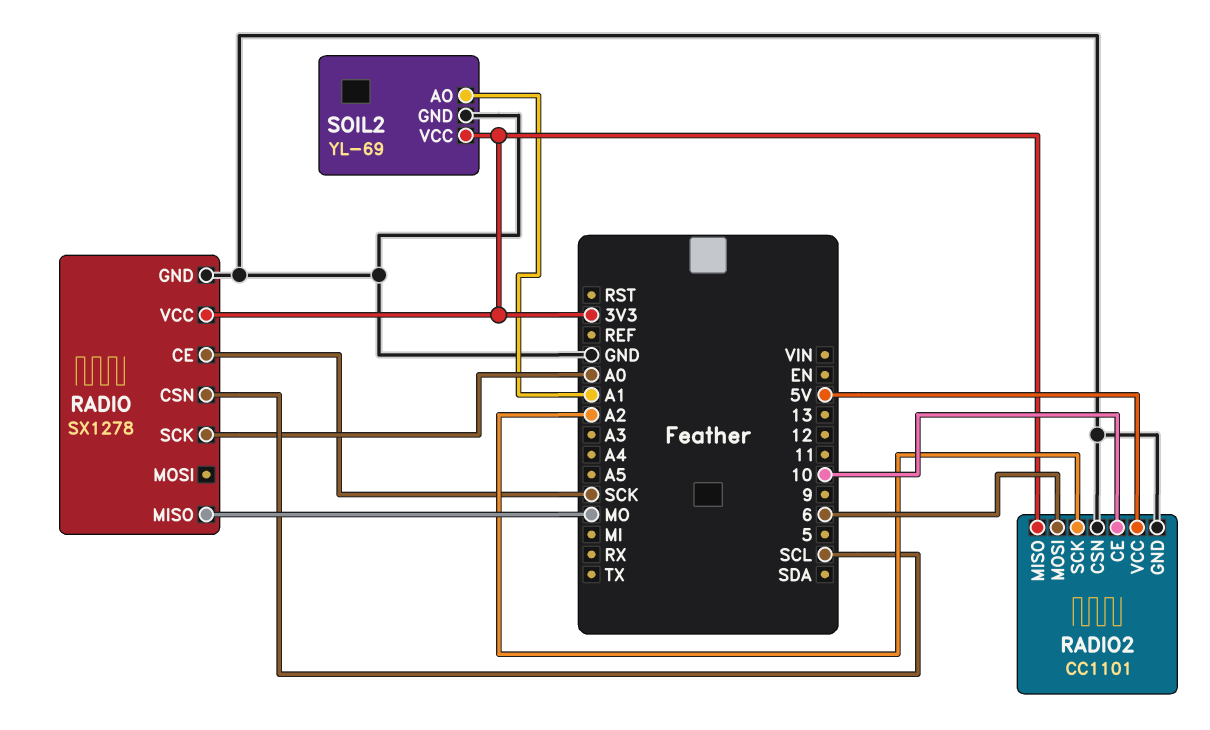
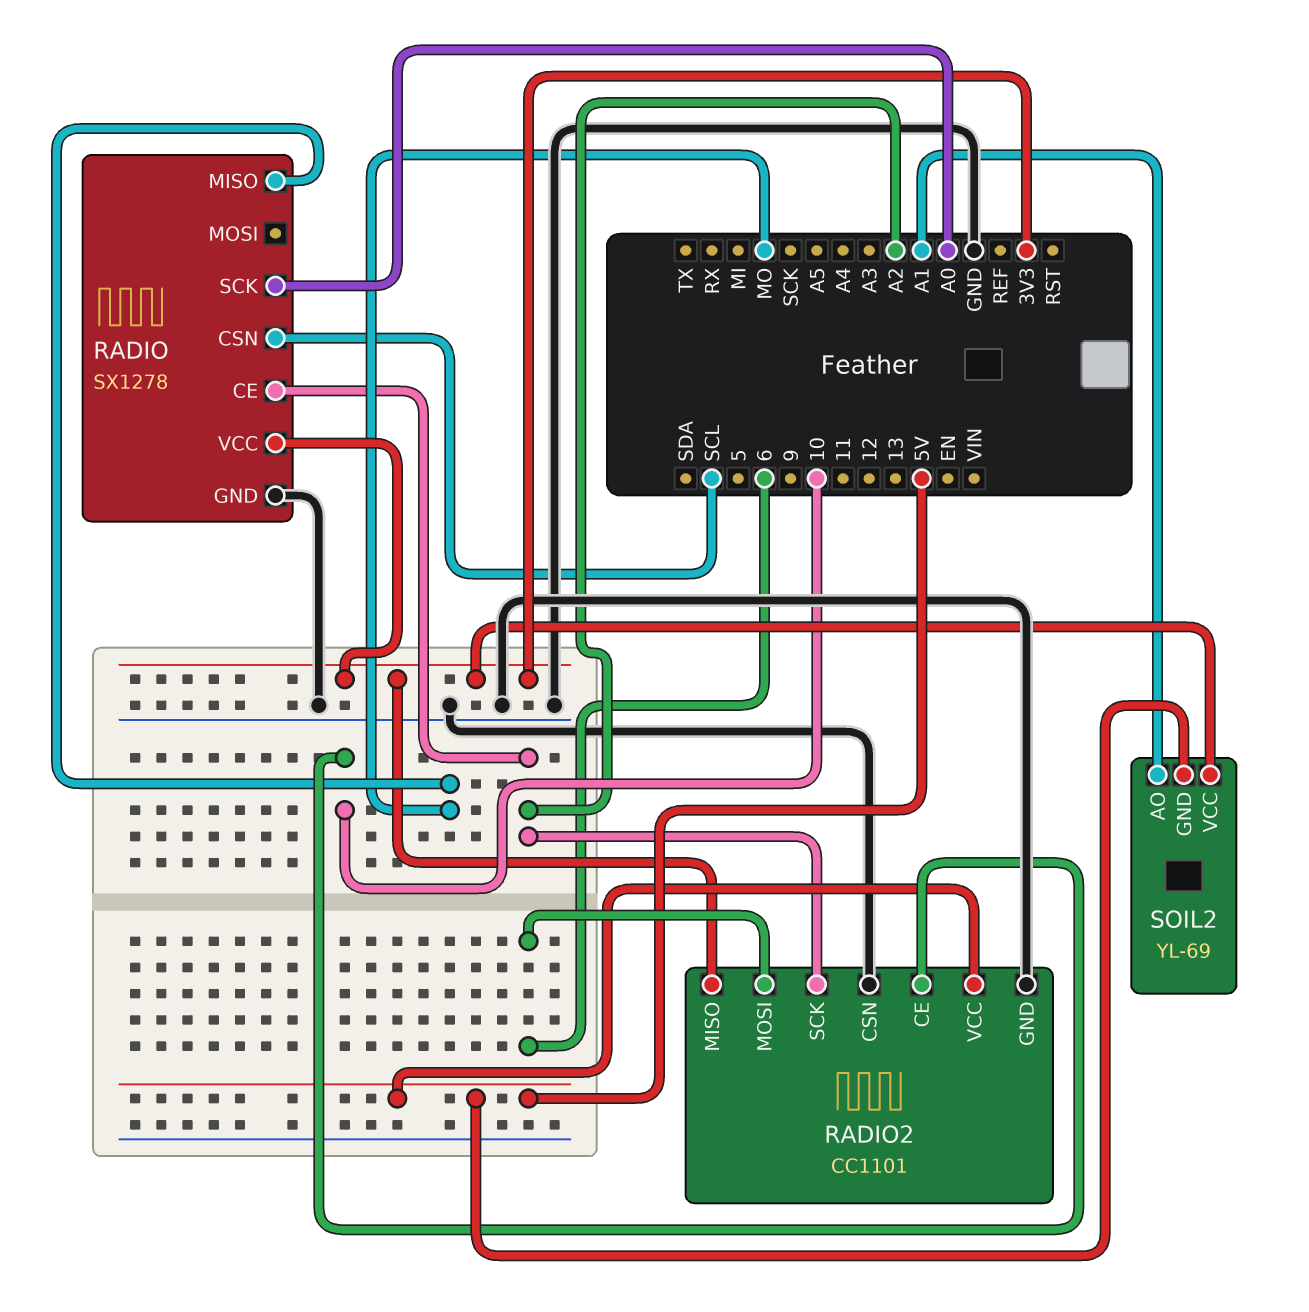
RADIO pin CE: SCK -> A2
SOIL2 pin GND: GND -> 5V

